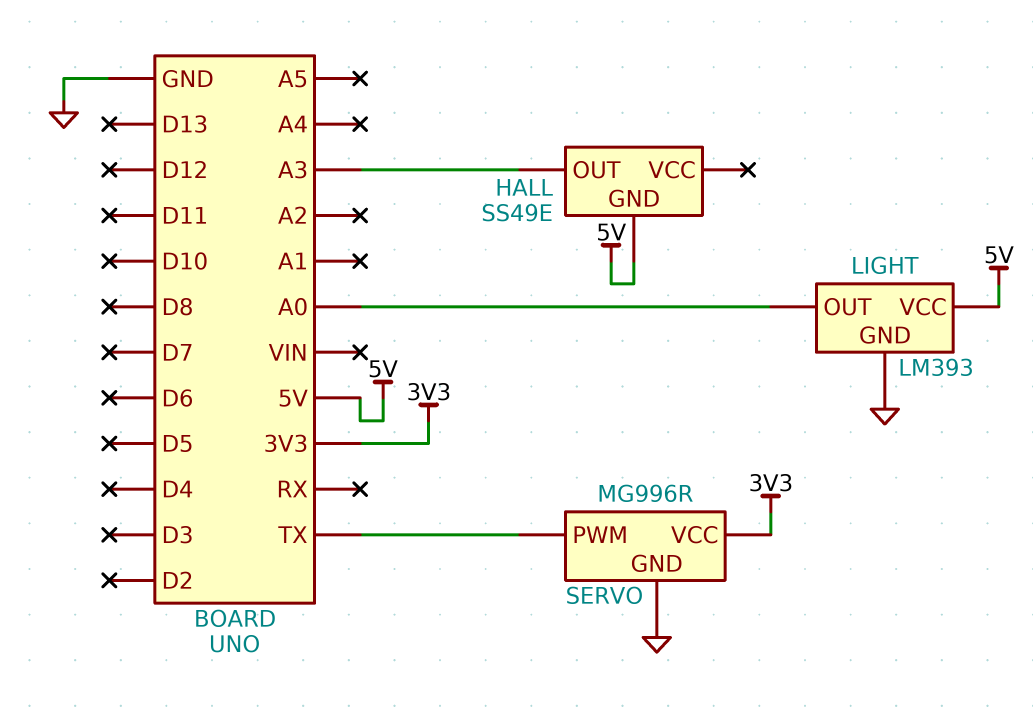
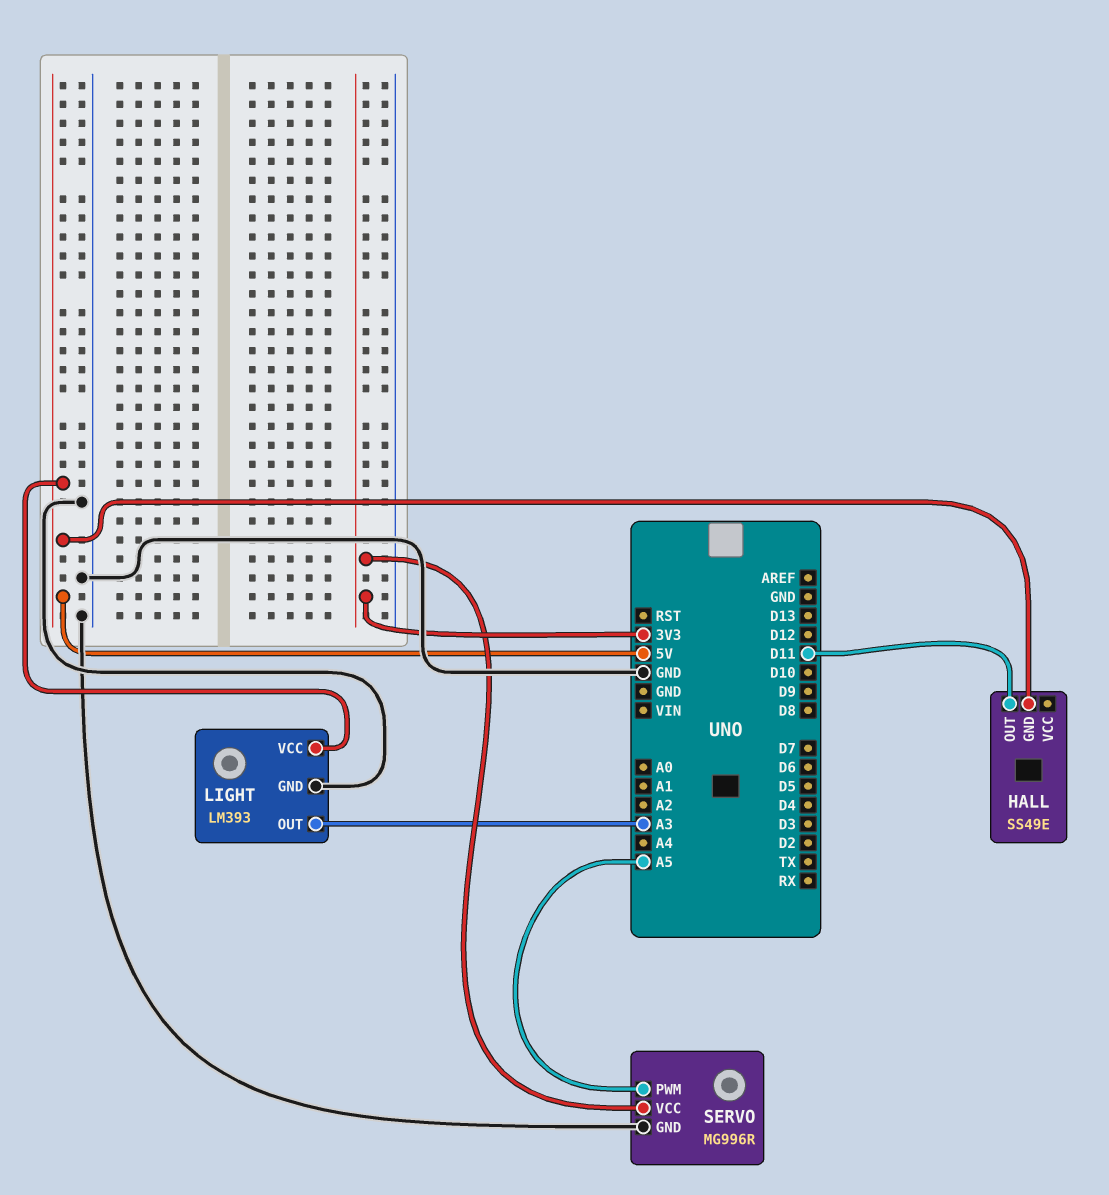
HALL pin OUT: A3 -> D11
LIGHT pin OUT: A0 -> A3
SERVO pin PWM: TX -> A5

